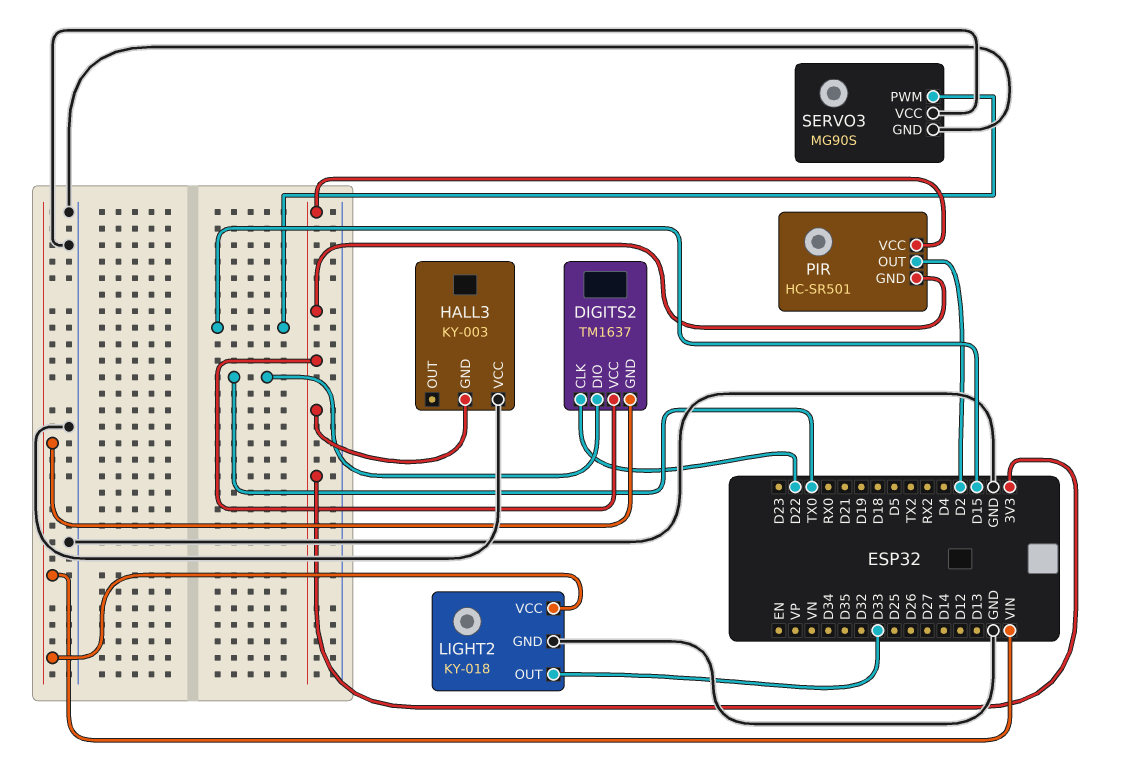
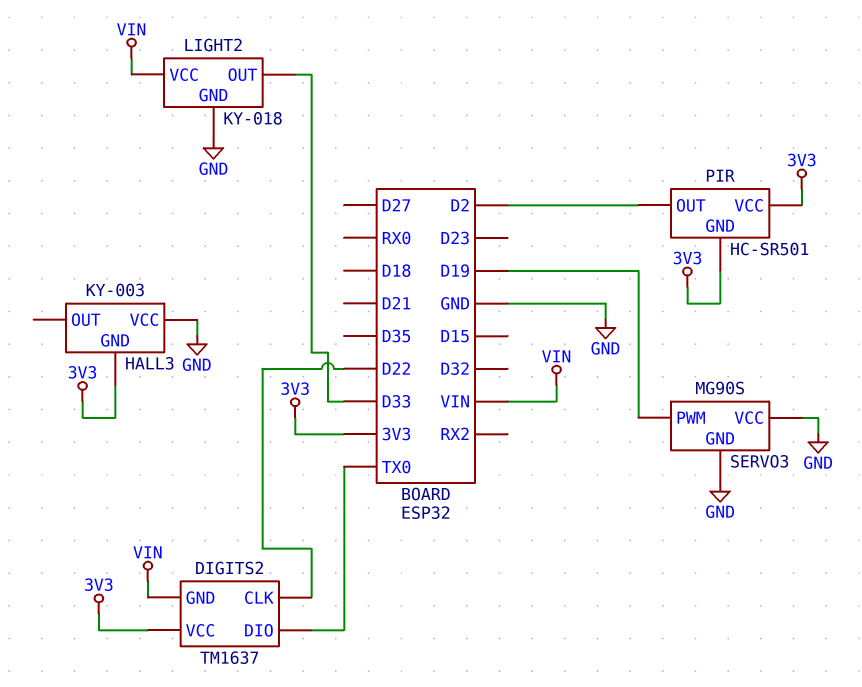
SERVO3 pin PWM: D15 -> D19

